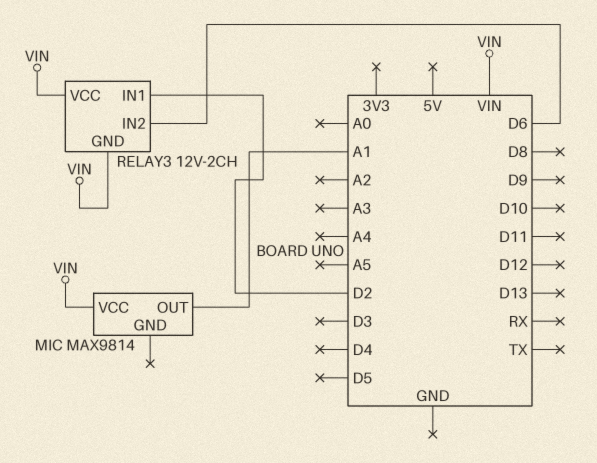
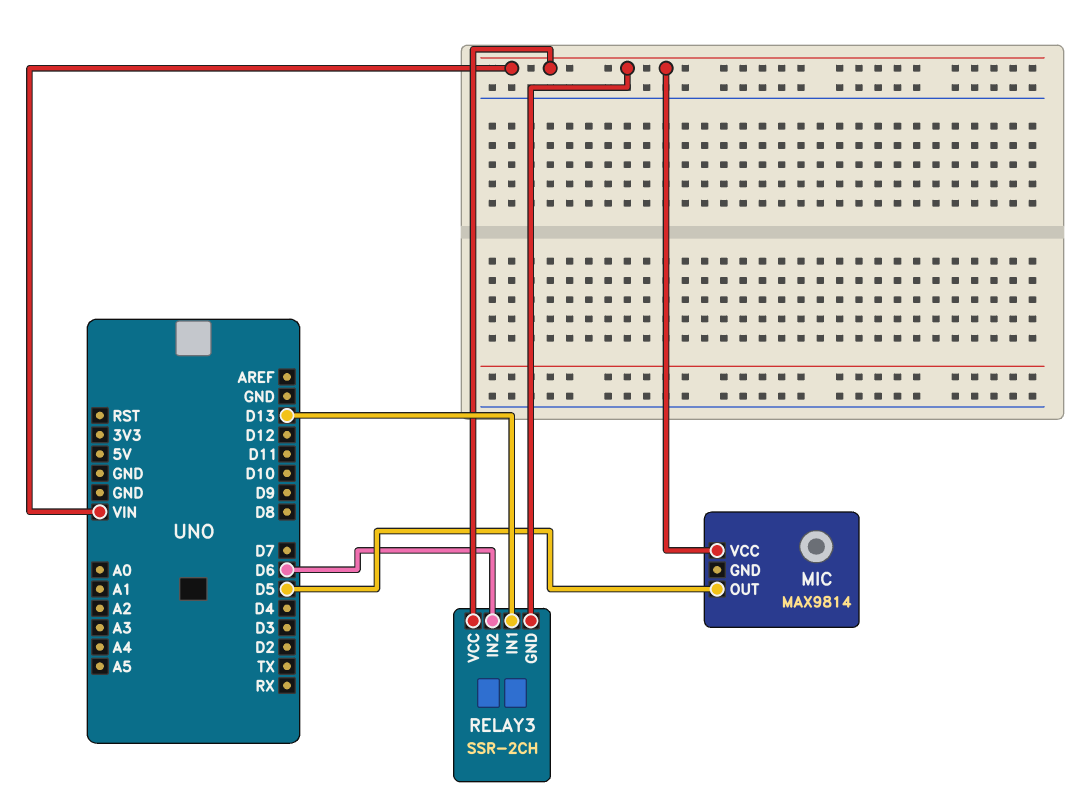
MIC pin OUT: A1 -> D5
RELAY3: 12V-2CH -> SSR-2CH
RELAY3 pin IN1: D2 -> D13

